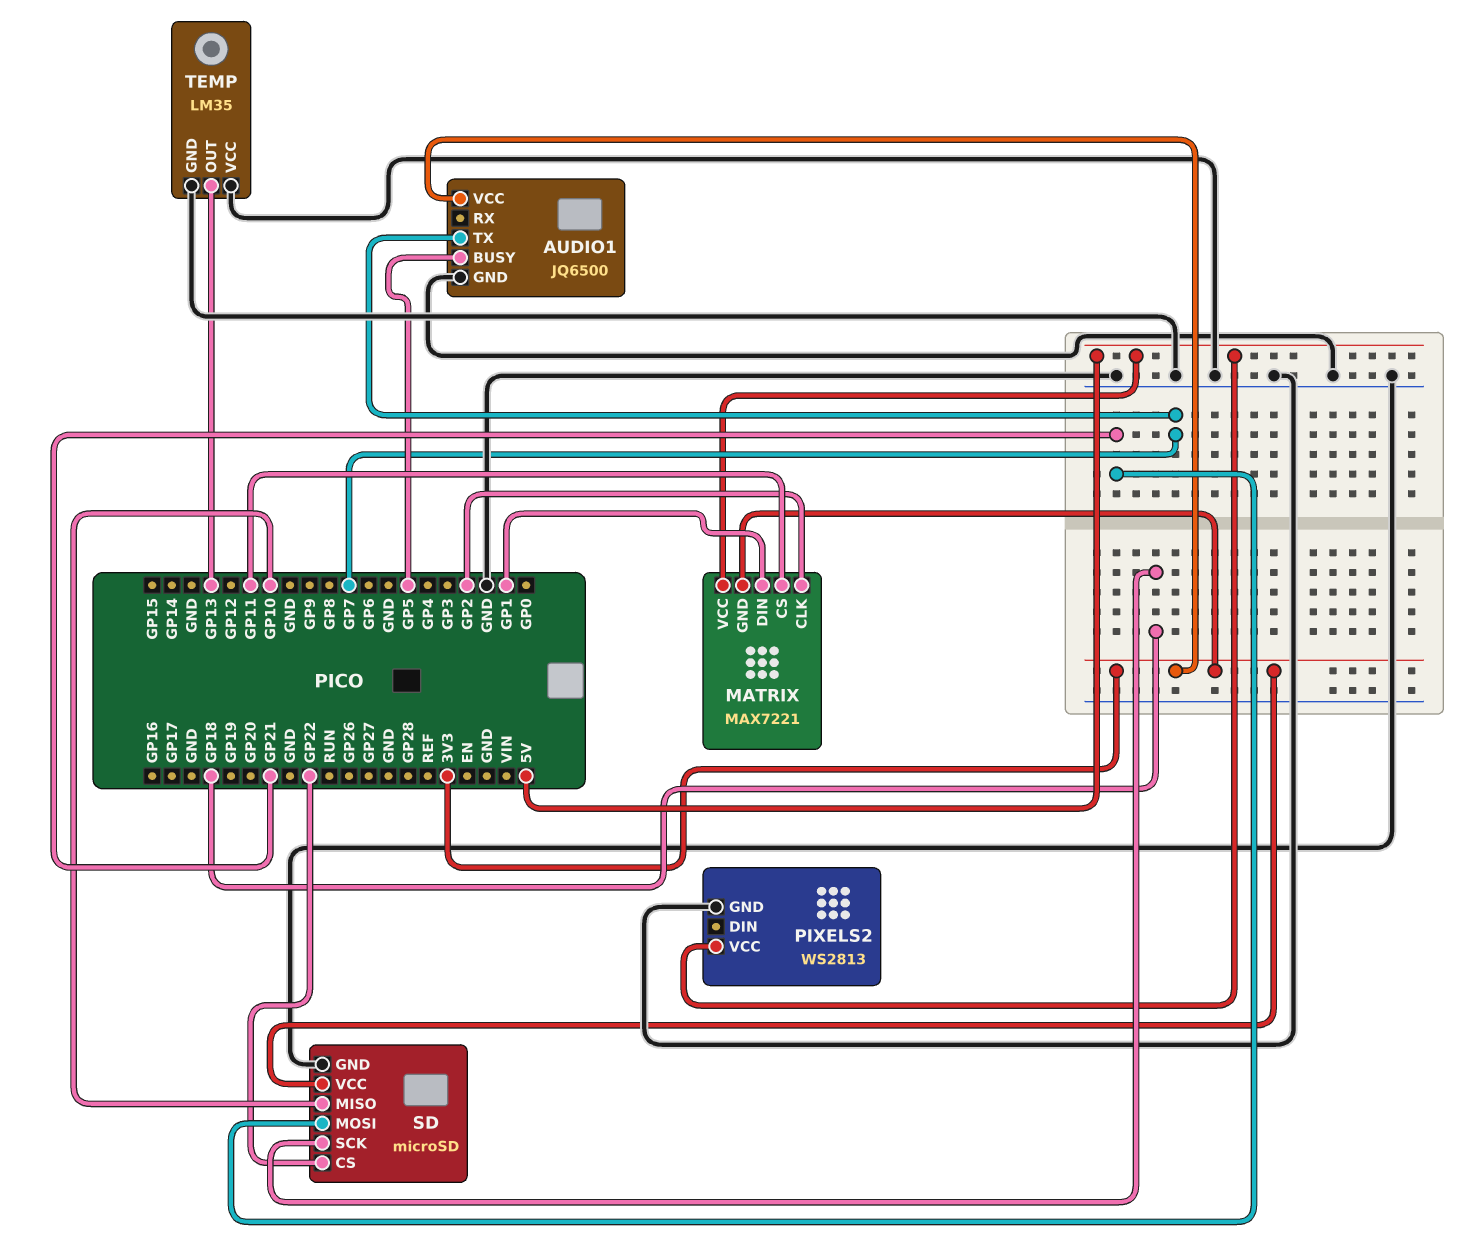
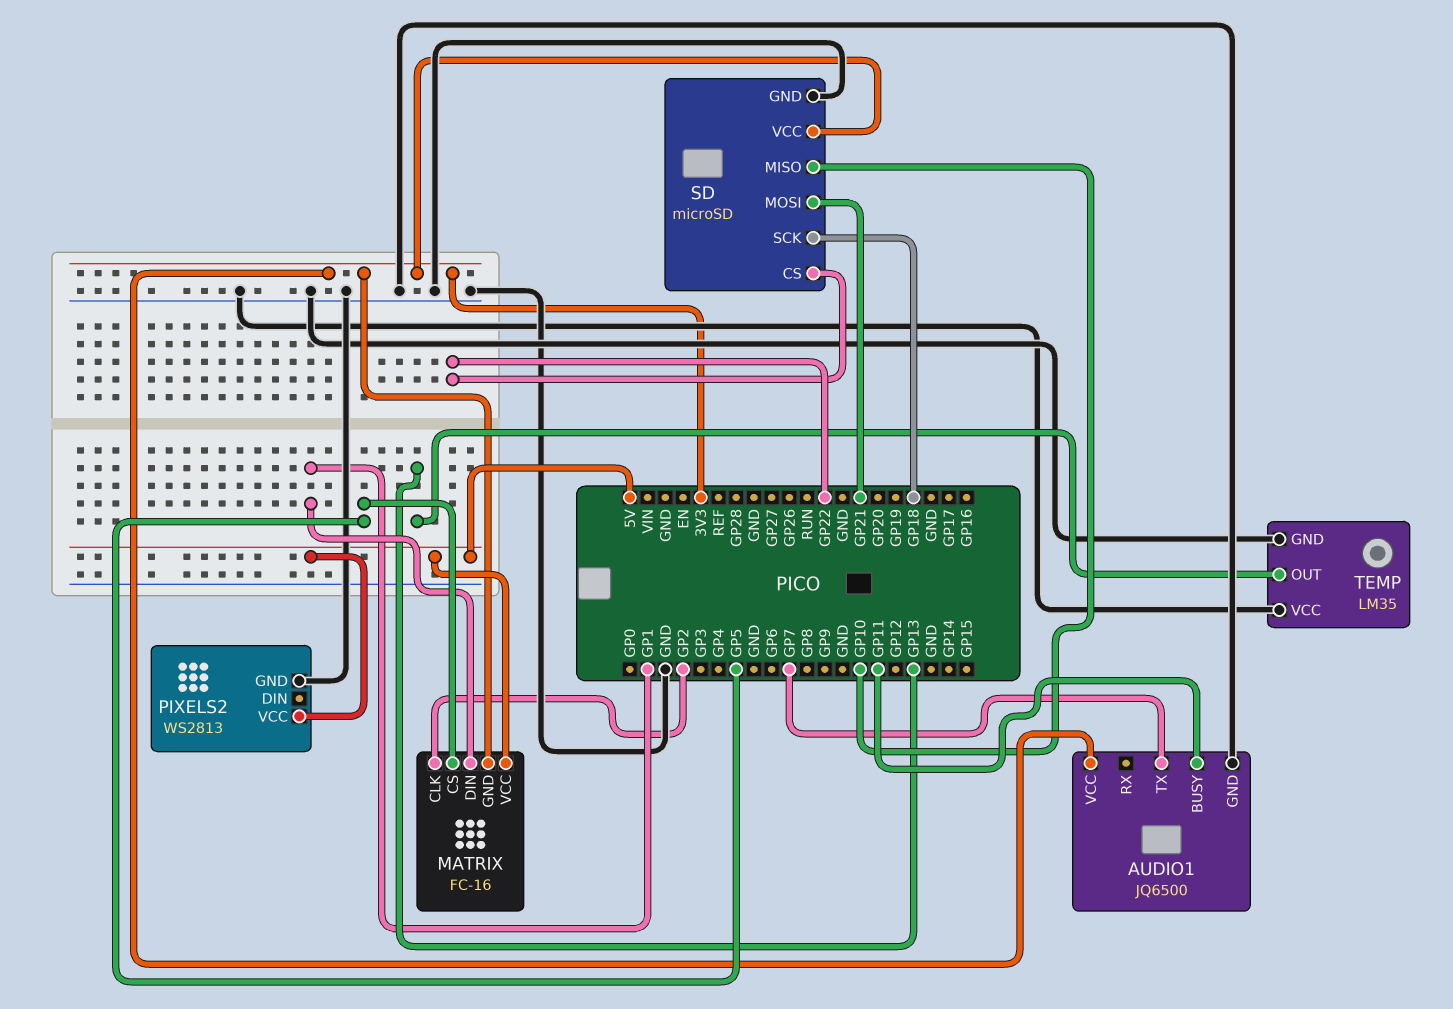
AUDIO1 pin BUSY: GP5 -> GP11
MATRIX: MAX7221 -> FC-16
MATRIX pin CS: GP11 -> GP5

